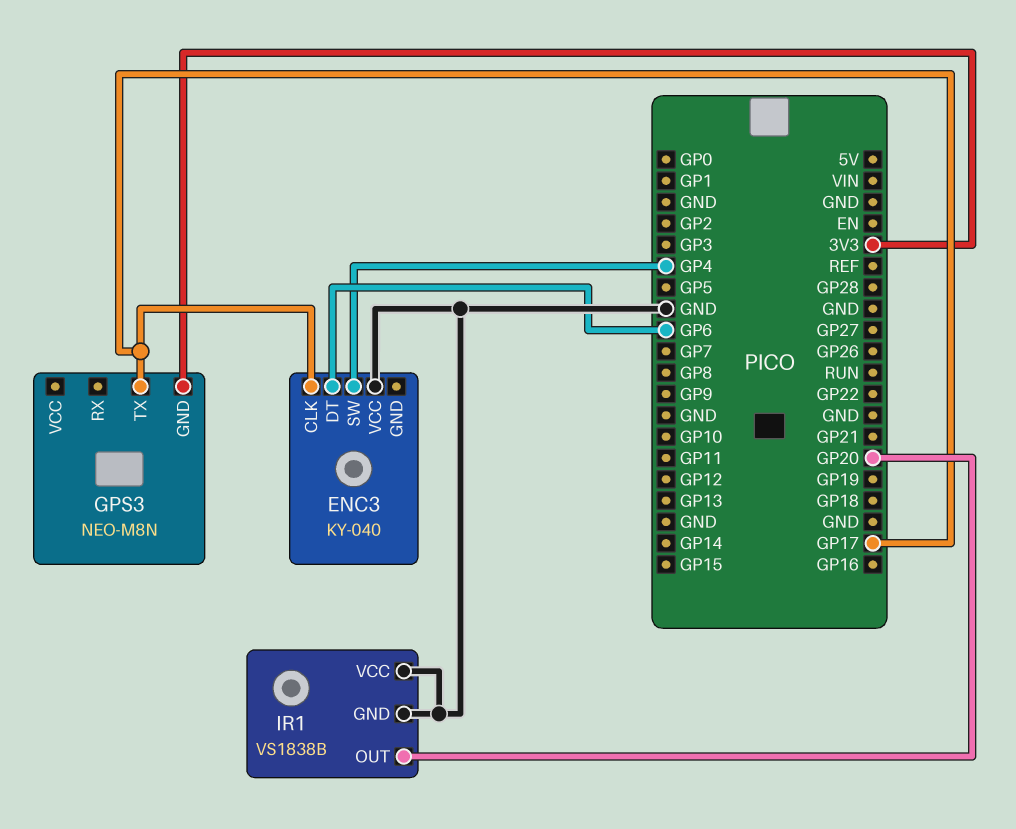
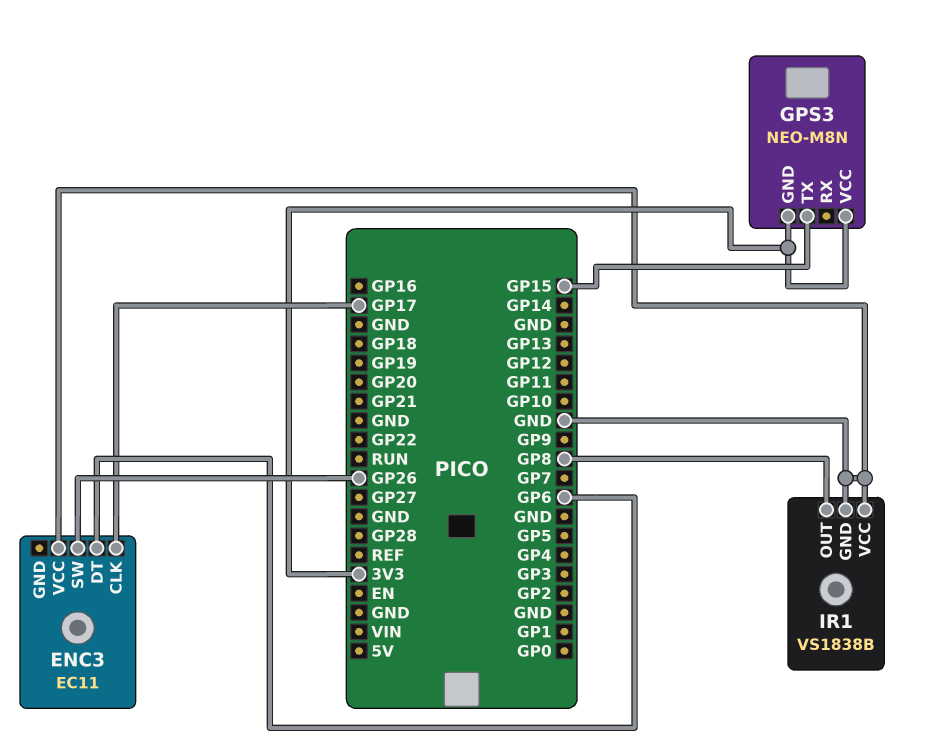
ENC3: KY-040 -> EC11
ENC3 pin SW: GP4 -> GP26
GPS3 pin TX: GP17 -> GP15
GPS3 pin VCC: none -> 3V3
IR1 pin OUT: GP20 -> GP8

